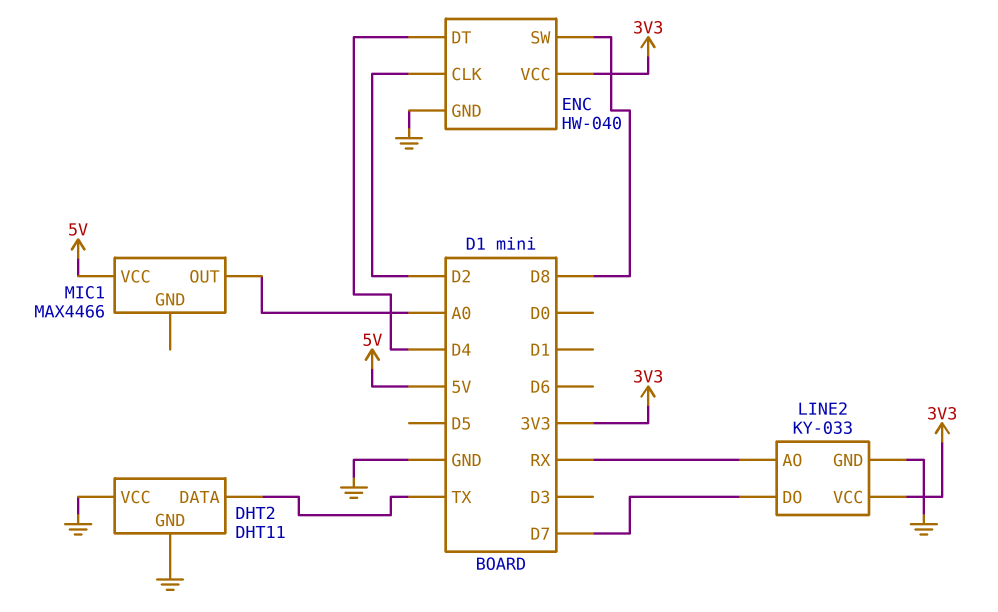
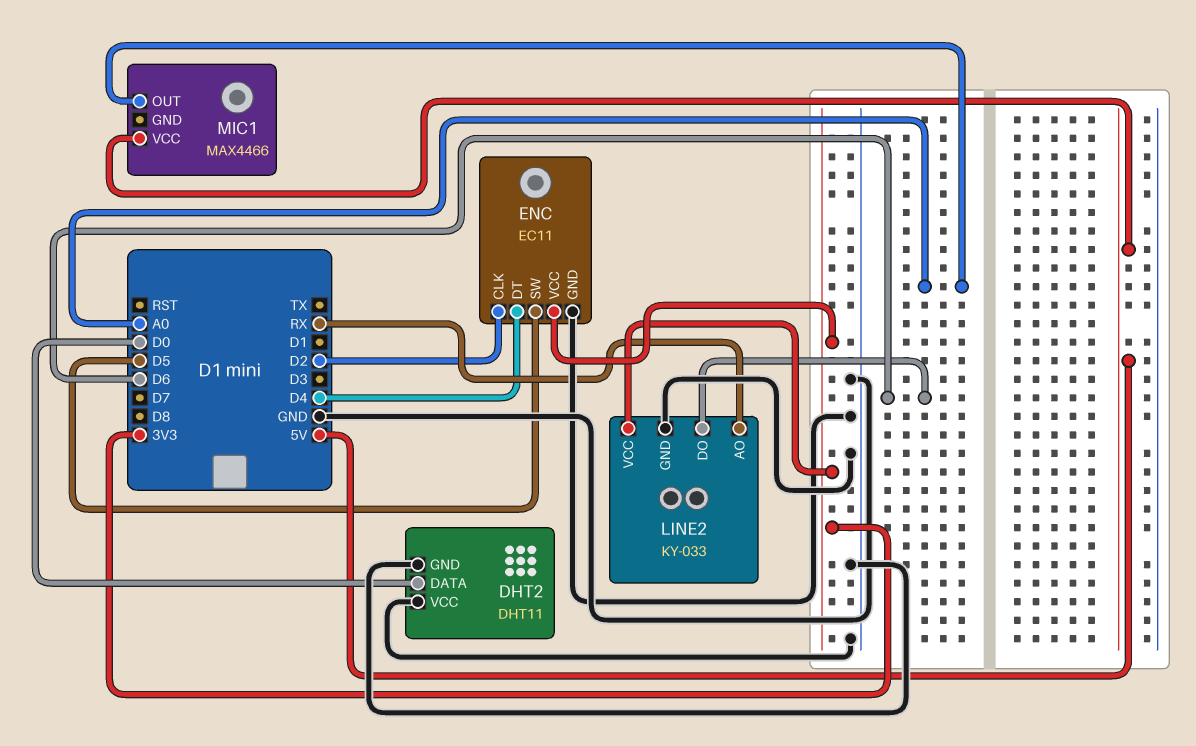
DHT2 pin DATA: TX -> D0
ENC: HW-040 -> EC11
ENC pin SW: D8 -> D5
LINE2 pin DO: D7 -> D6

